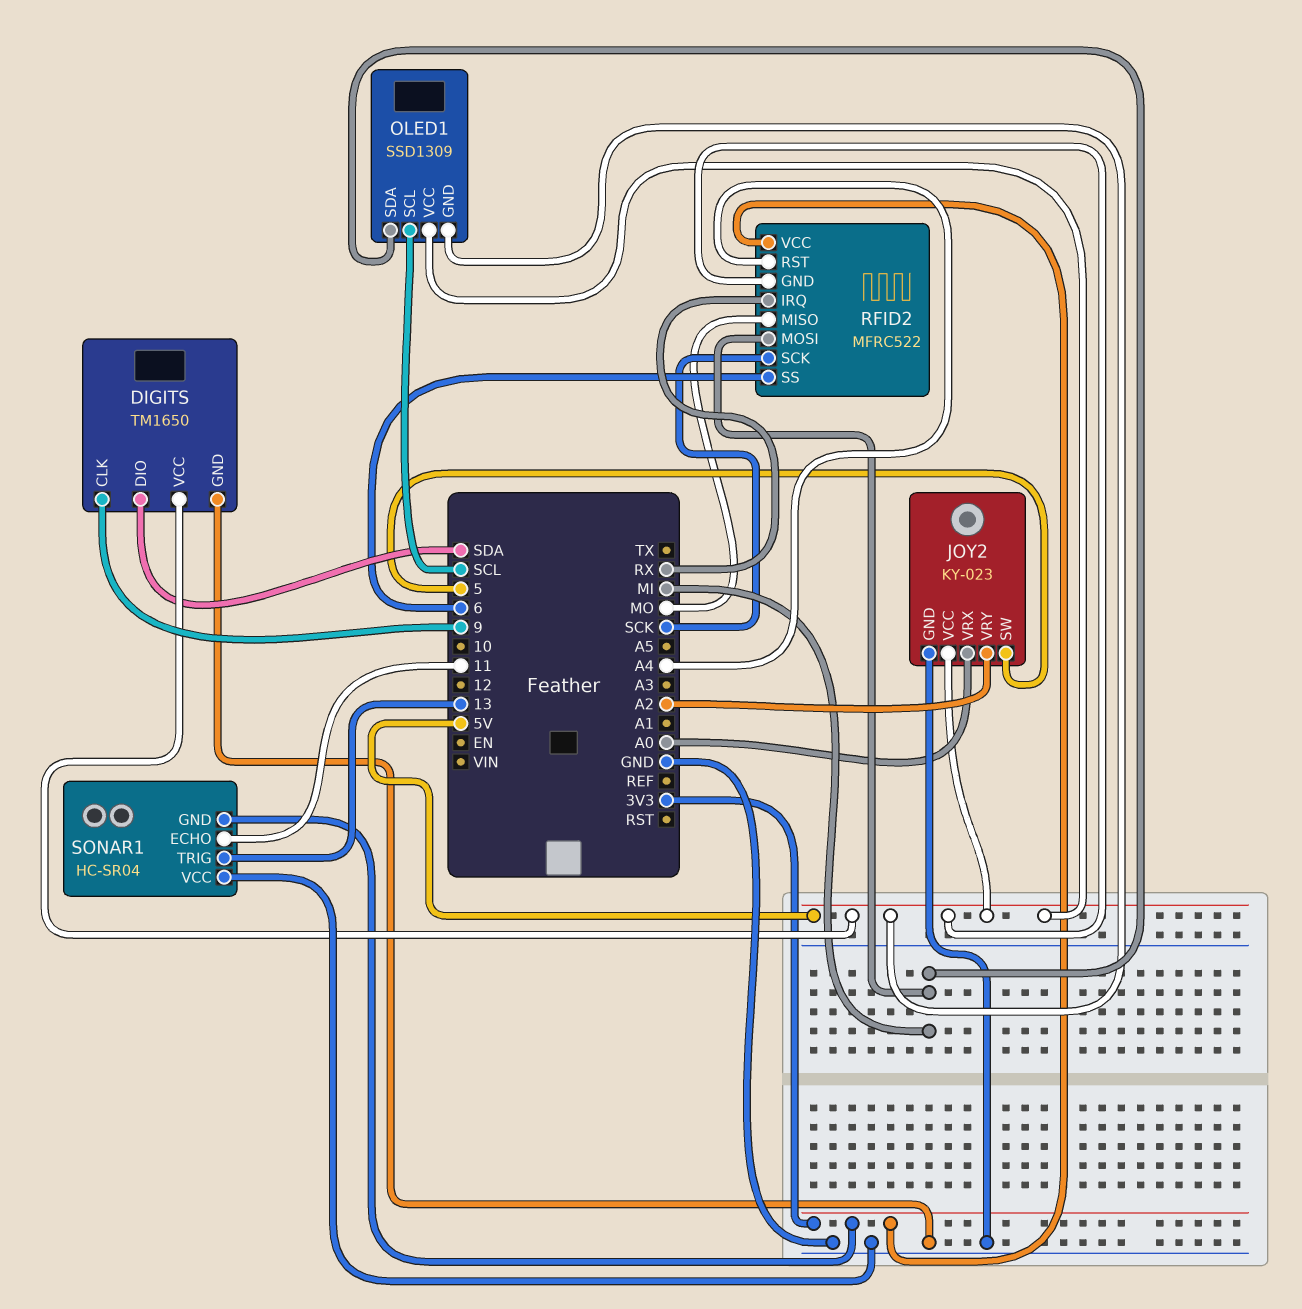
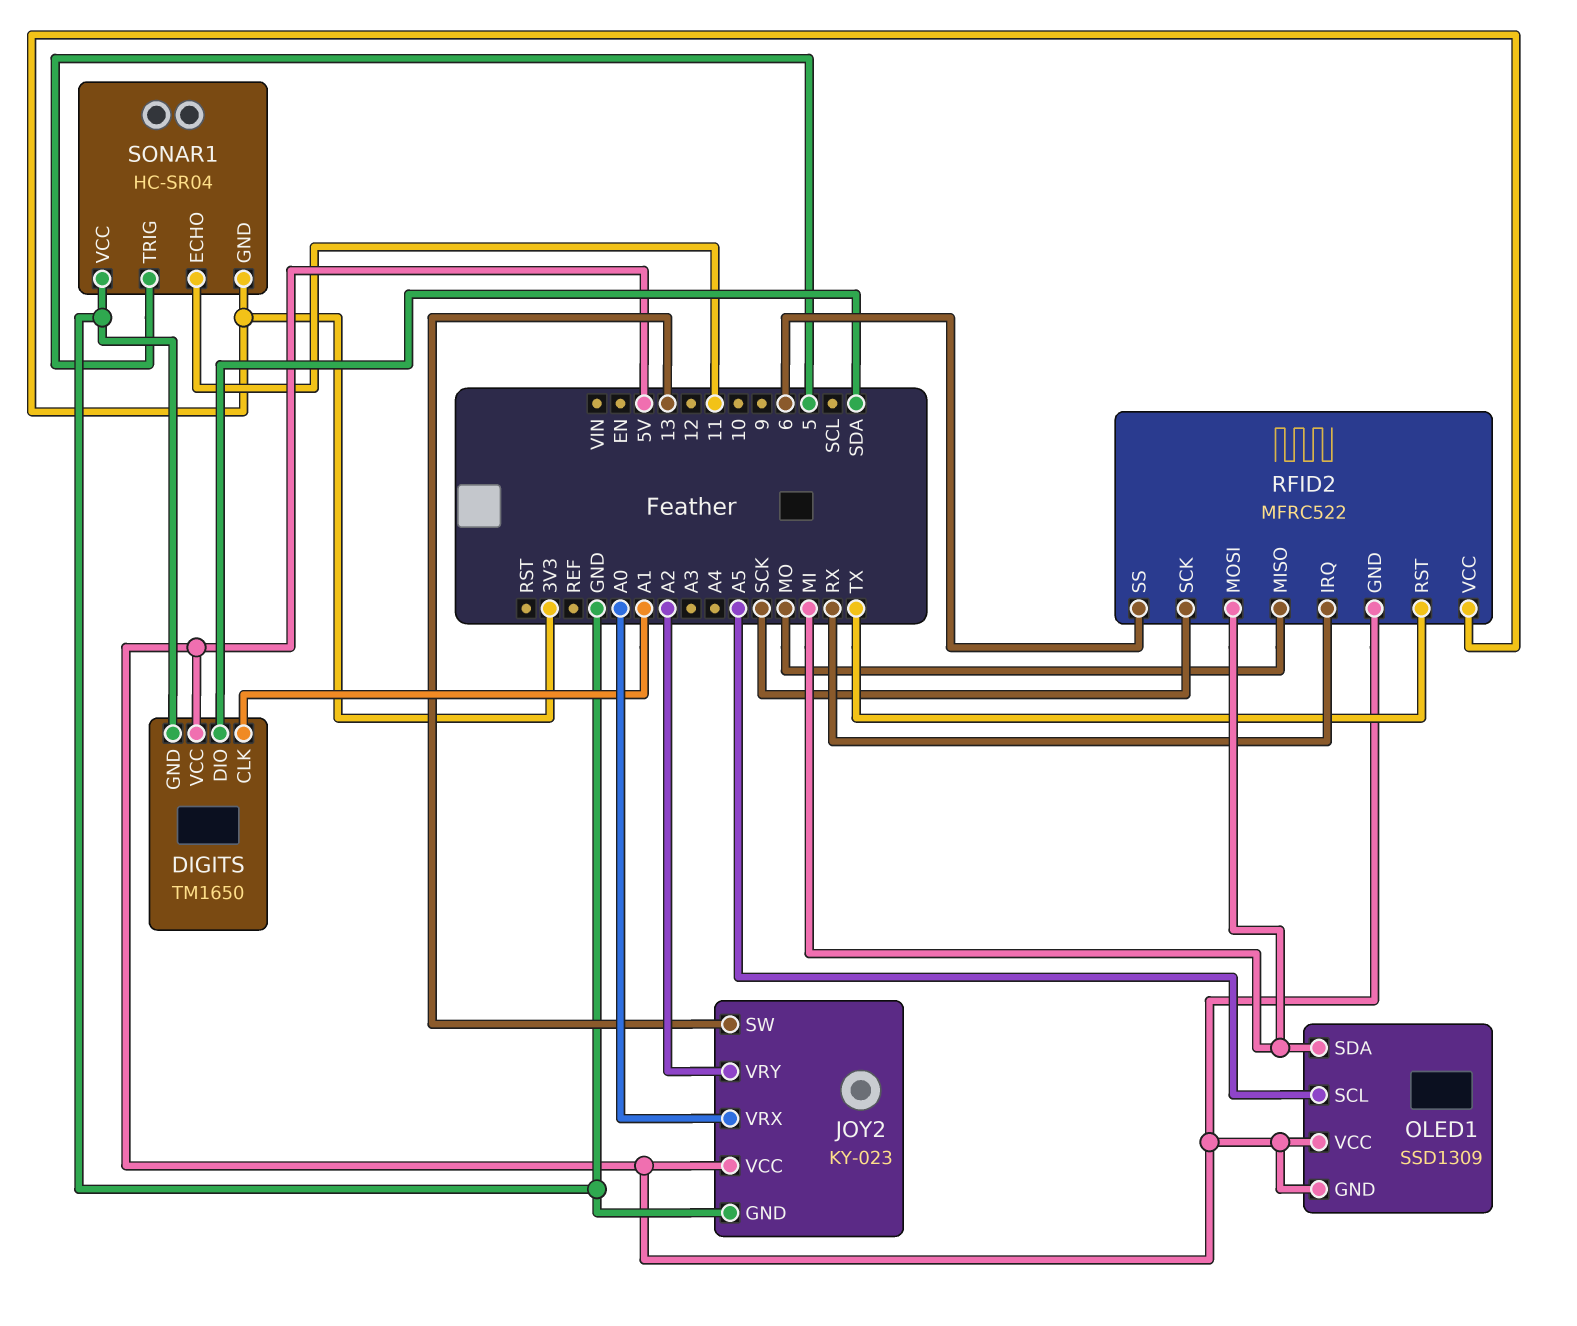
DIGITS pin CLK: 9 -> A1
JOY2 pin SW: 5 -> 13
OLED1 pin SCL: SCL -> A5
RFID2 pin RST: A4 -> TX
SONAR1 pin TRIG: 13 -> 5

